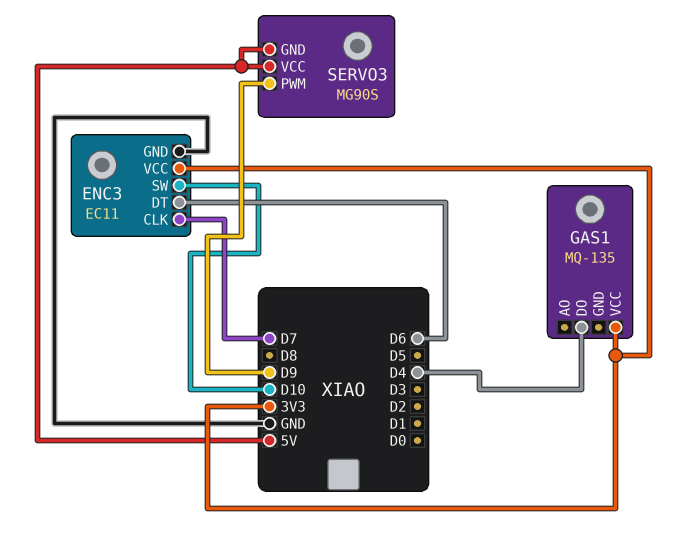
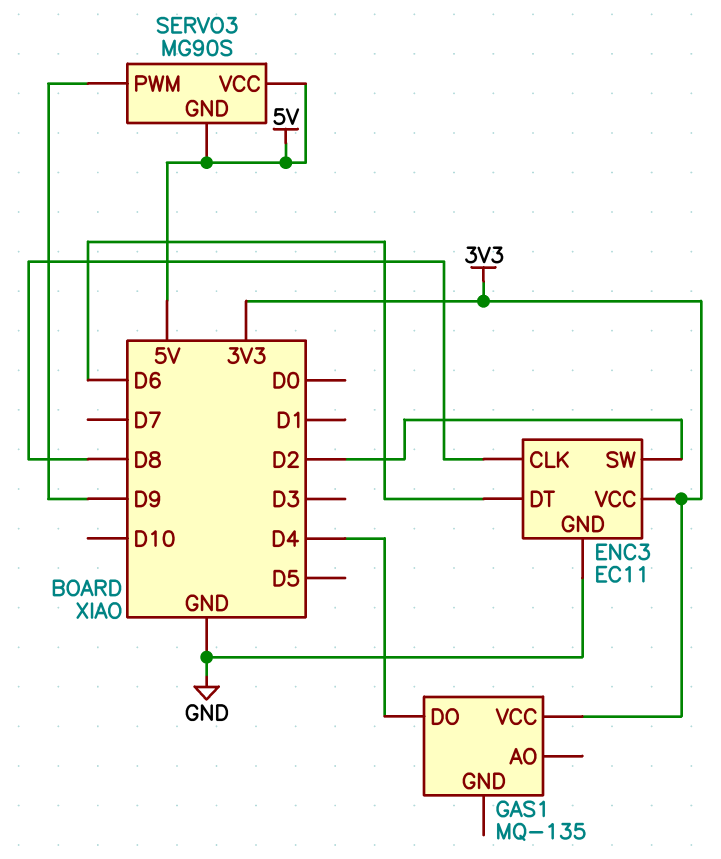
ENC3 pin CLK: D7 -> D8
ENC3 pin SW: D10 -> D2

